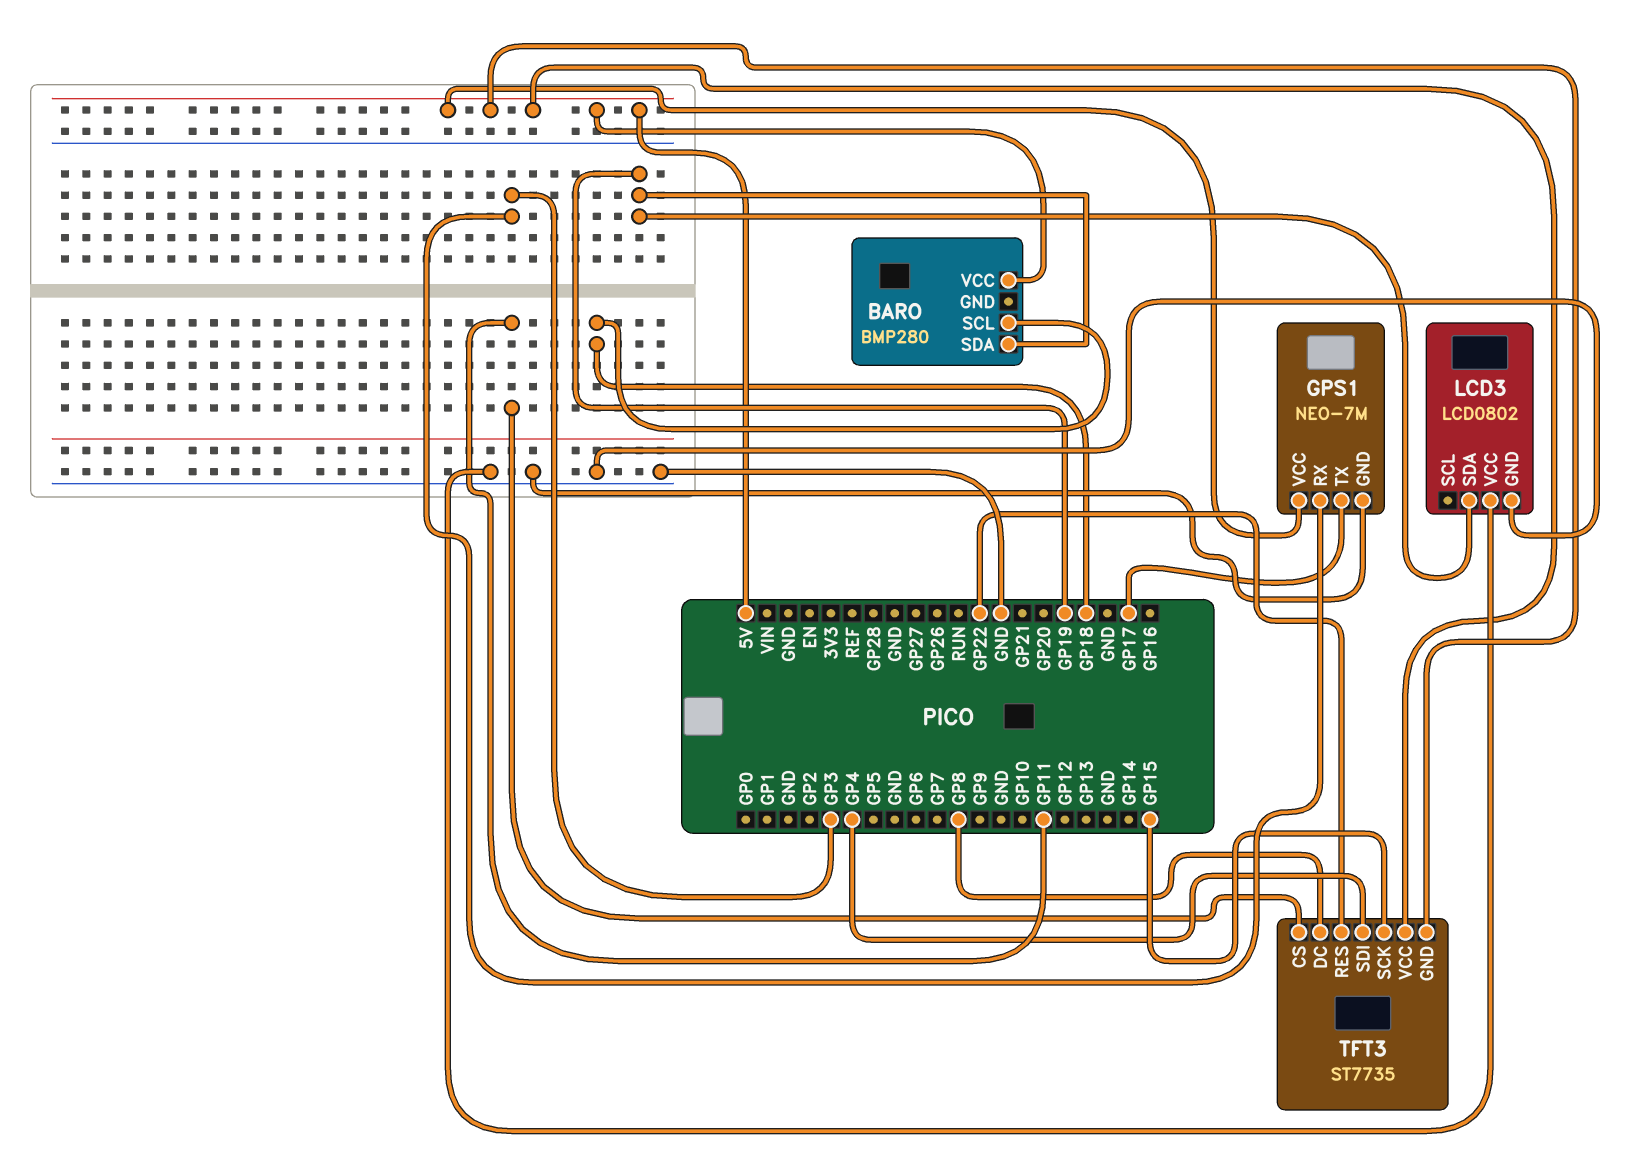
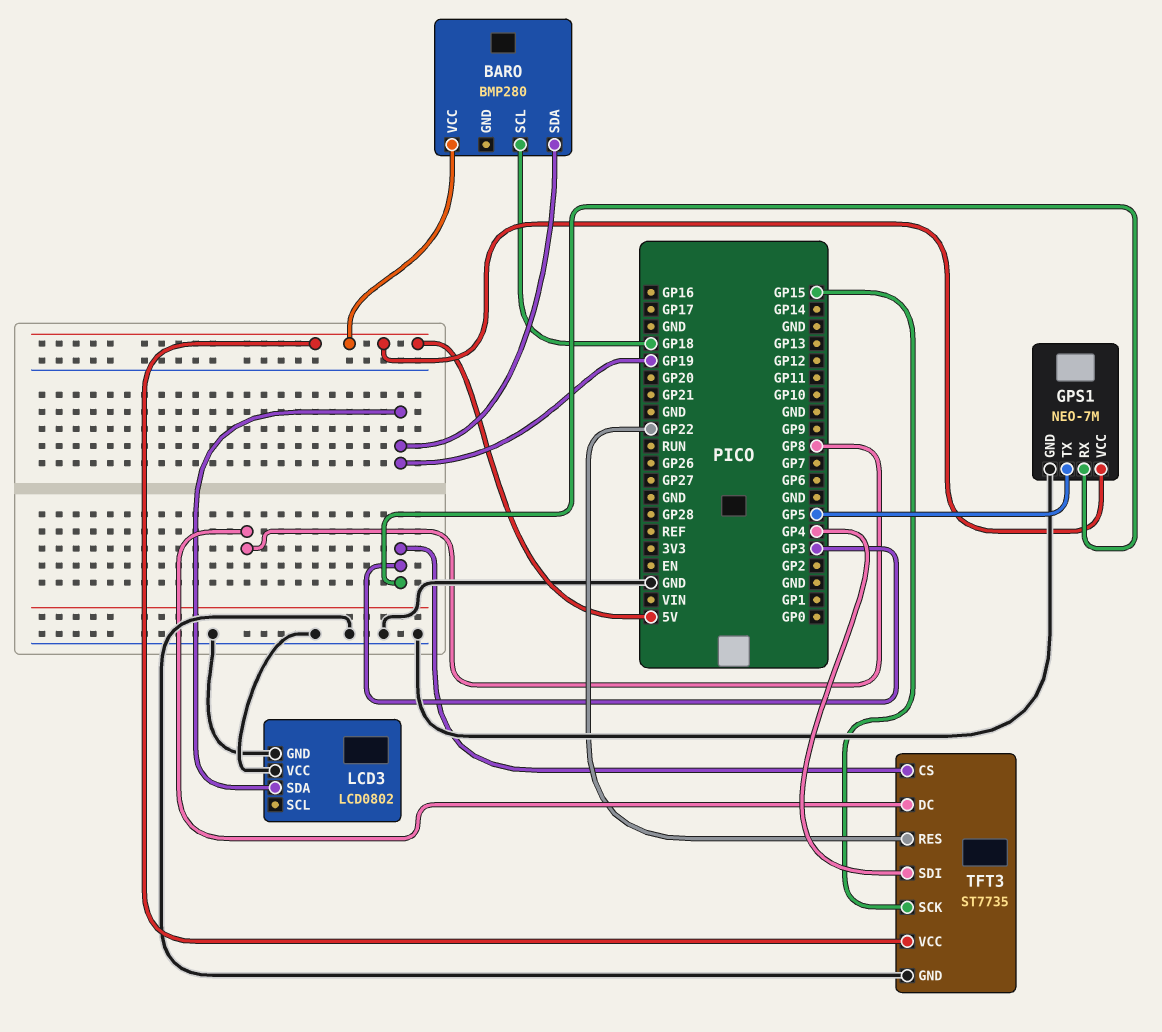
GPS1 pin TX: GP17 -> GP5
TFT3 pin CS: GP11 -> GP3
TFT3 pin GND: 5V -> GND

